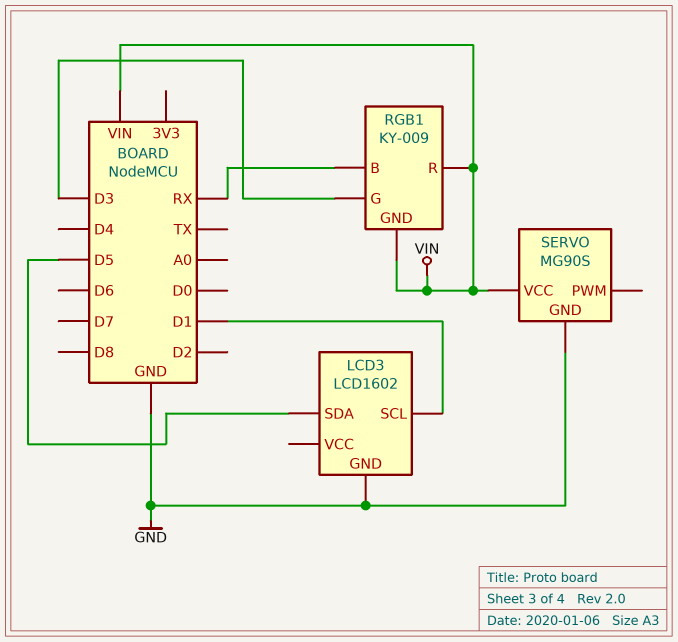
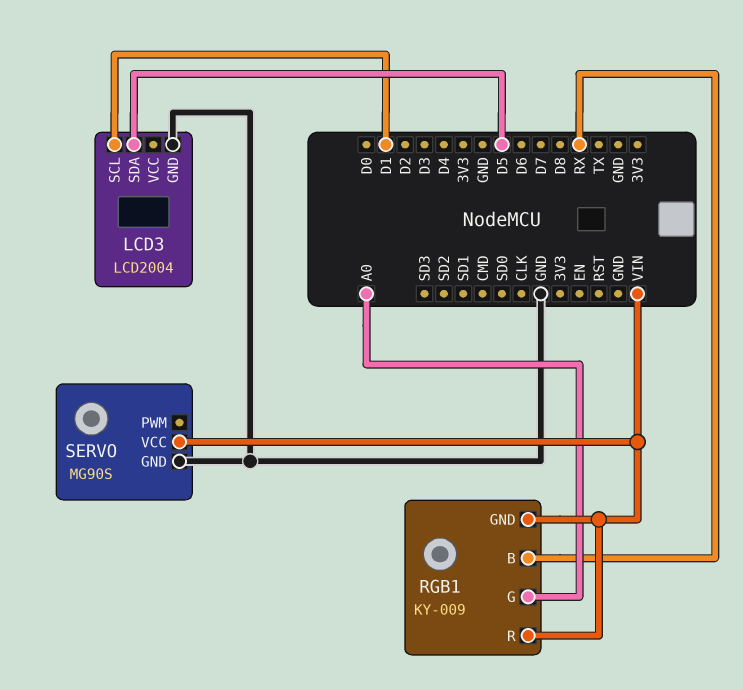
LCD3: LCD1602 -> LCD2004
RGB1 pin G: D3 -> A0

